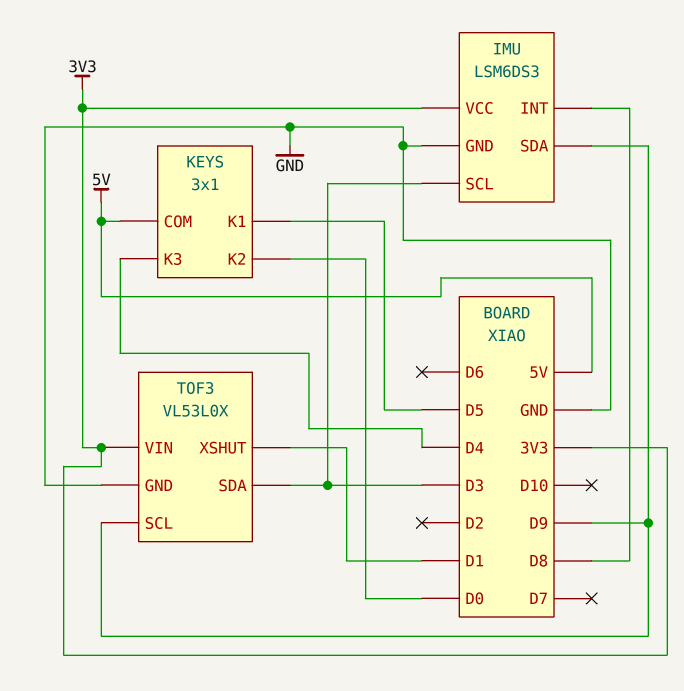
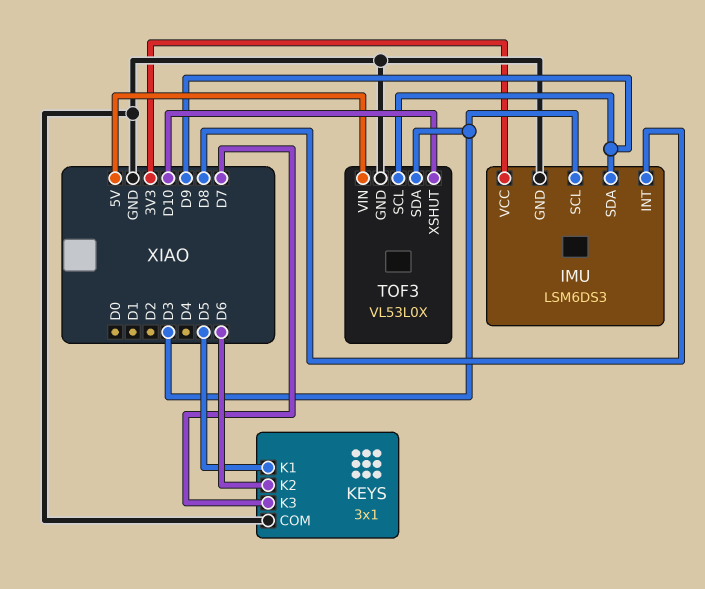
KEYS pin COM: 5V -> GND
KEYS pin K2: D0 -> D6
KEYS pin K3: D4 -> D7
TOF3 pin VIN: 3V3 -> 5V
TOF3 pin XSHUT: D1 -> D10

